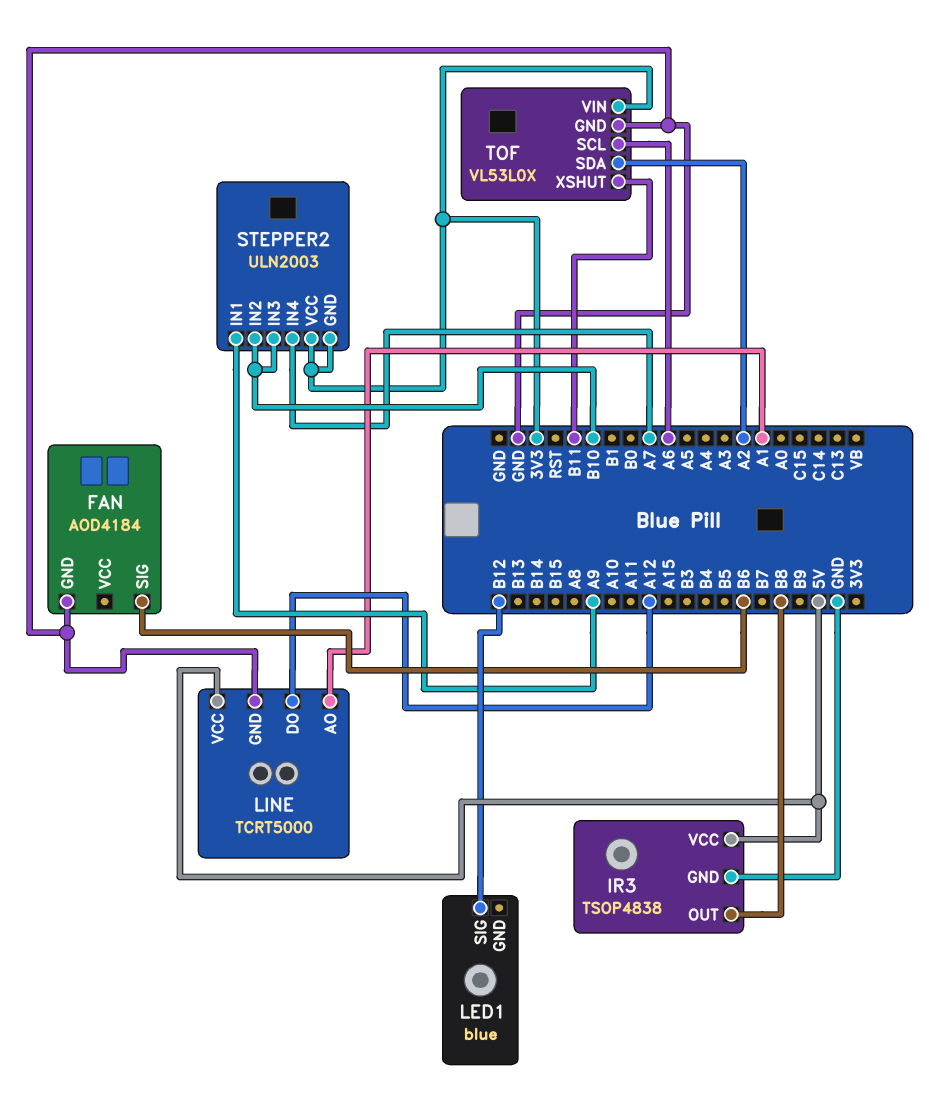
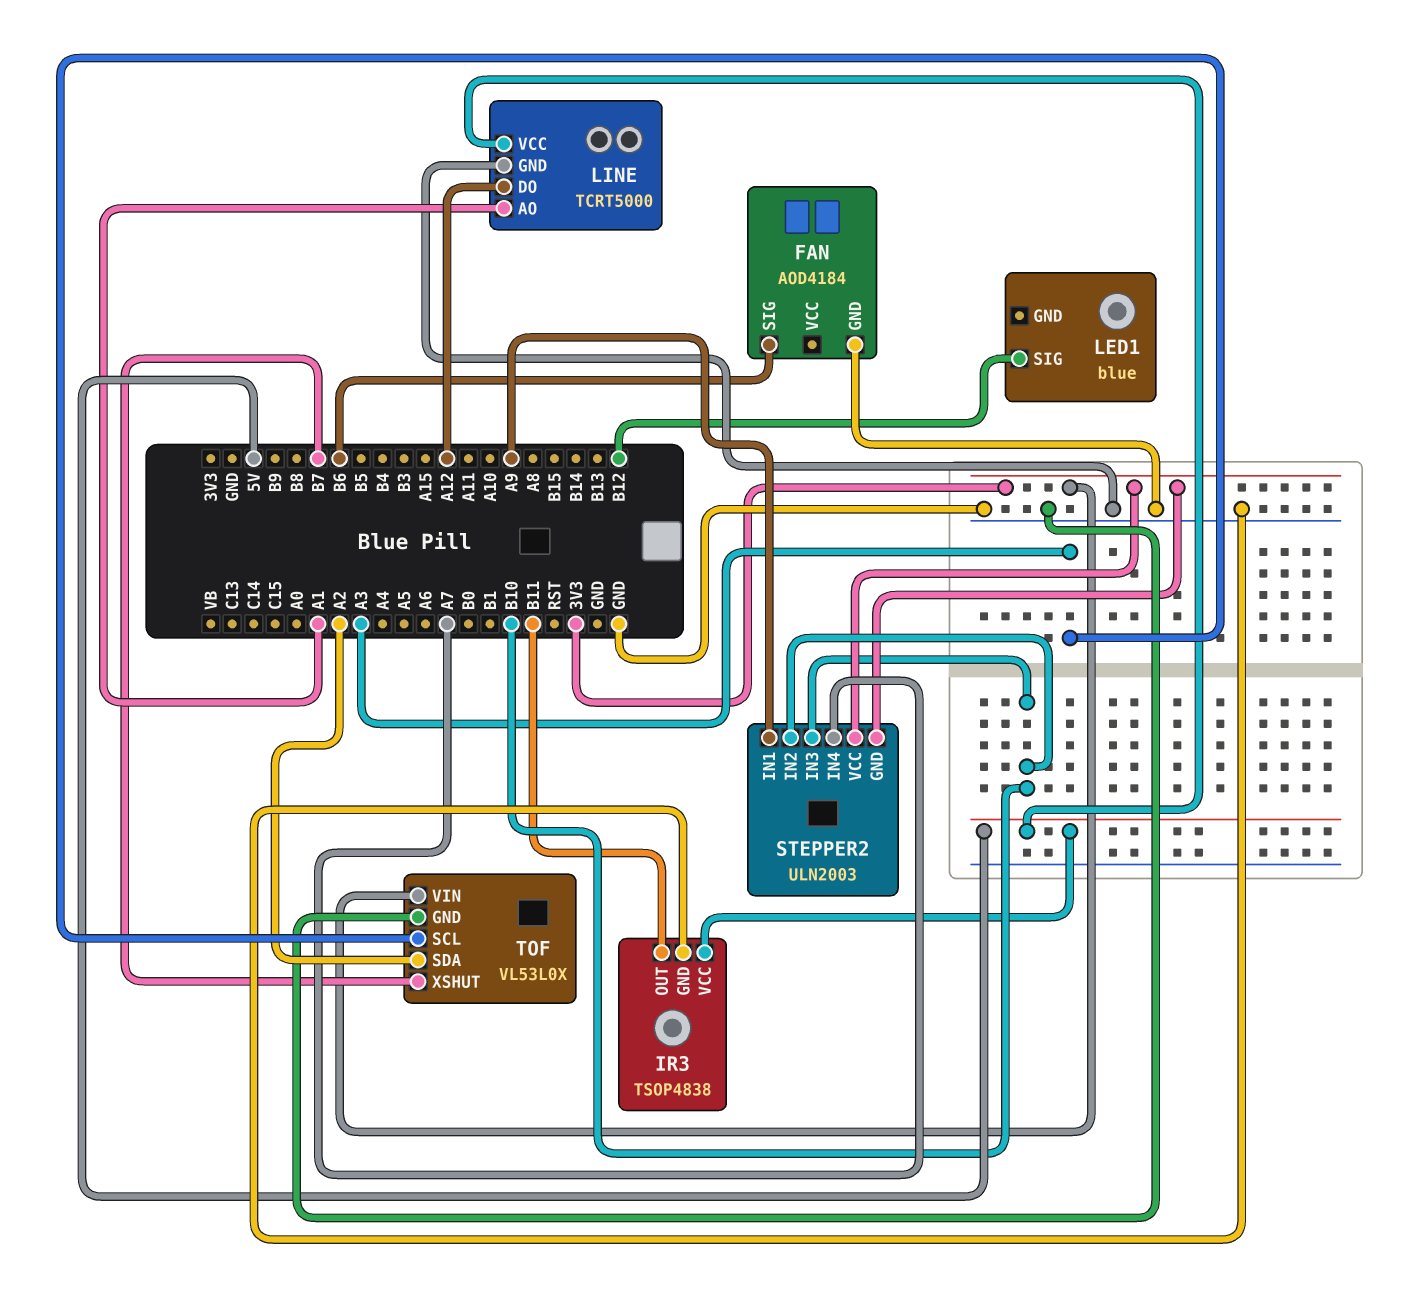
IR3 pin OUT: B8 -> B11
TOF pin SCL: A6 -> A3
TOF pin XSHUT: B11 -> B7

